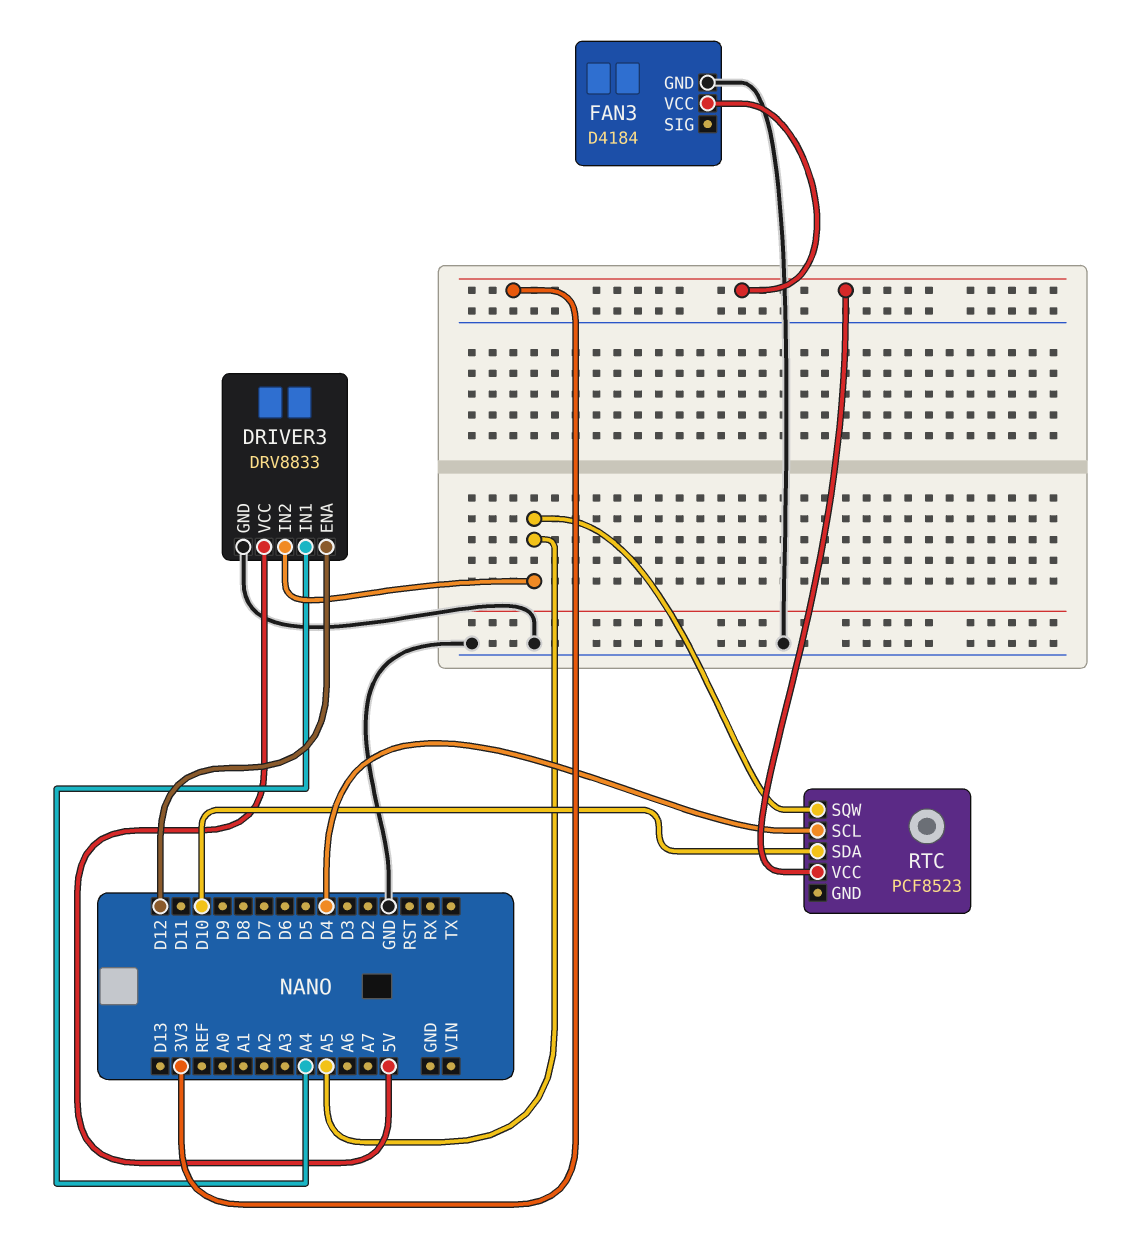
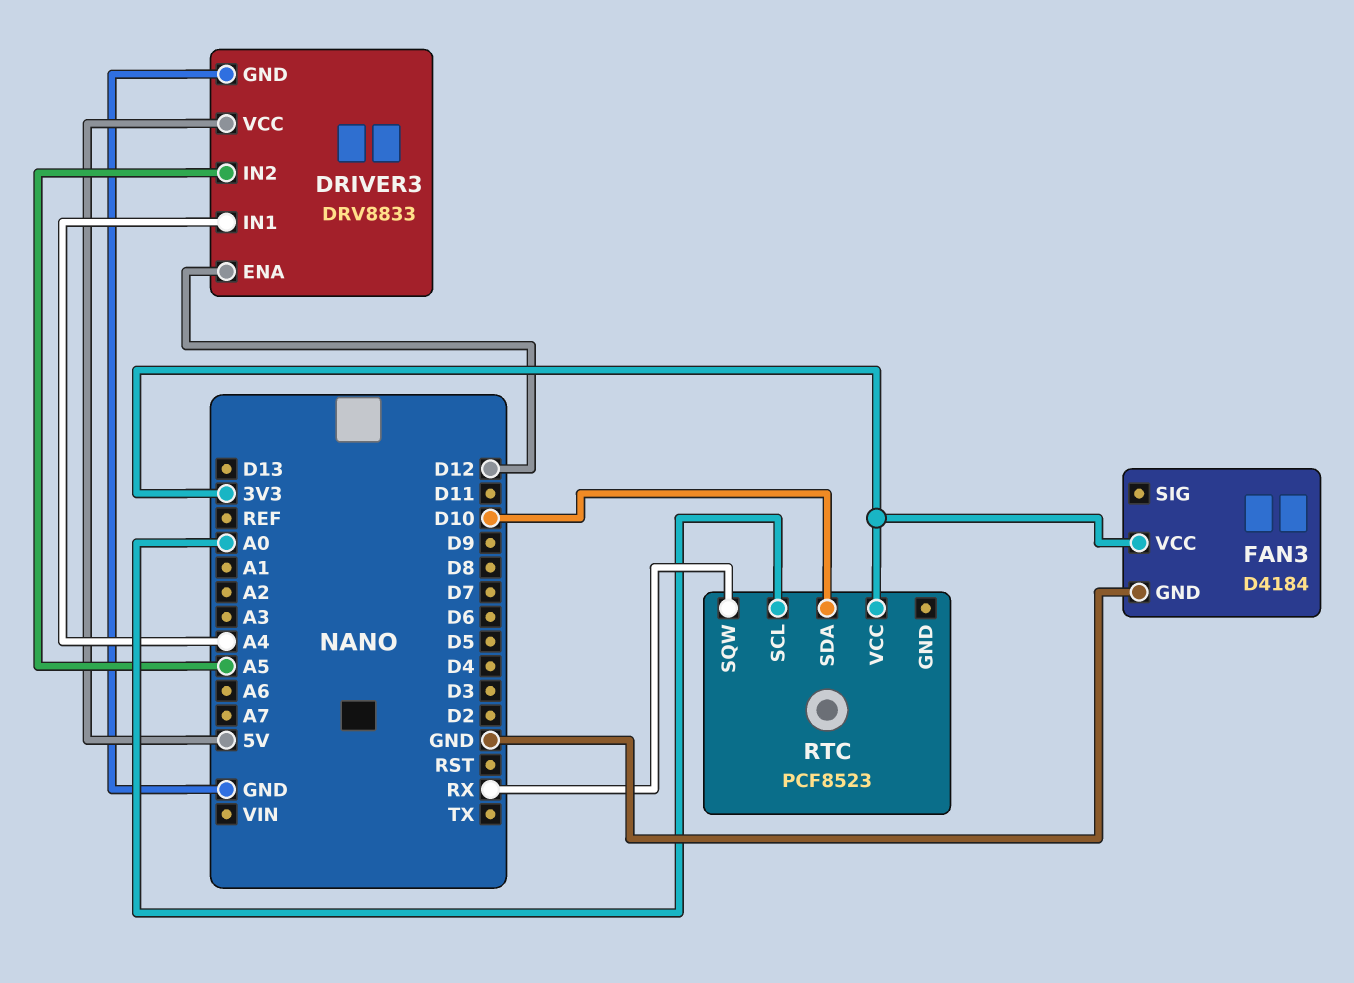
RTC pin SCL: D4 -> A0
RTC pin SQW: A5 -> RX

